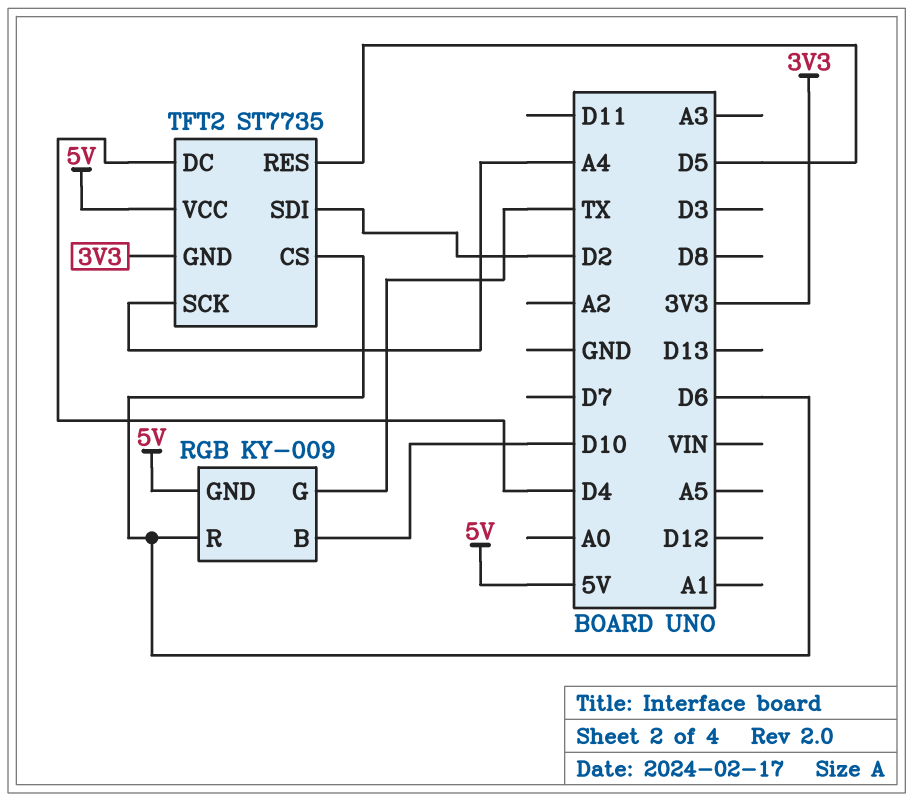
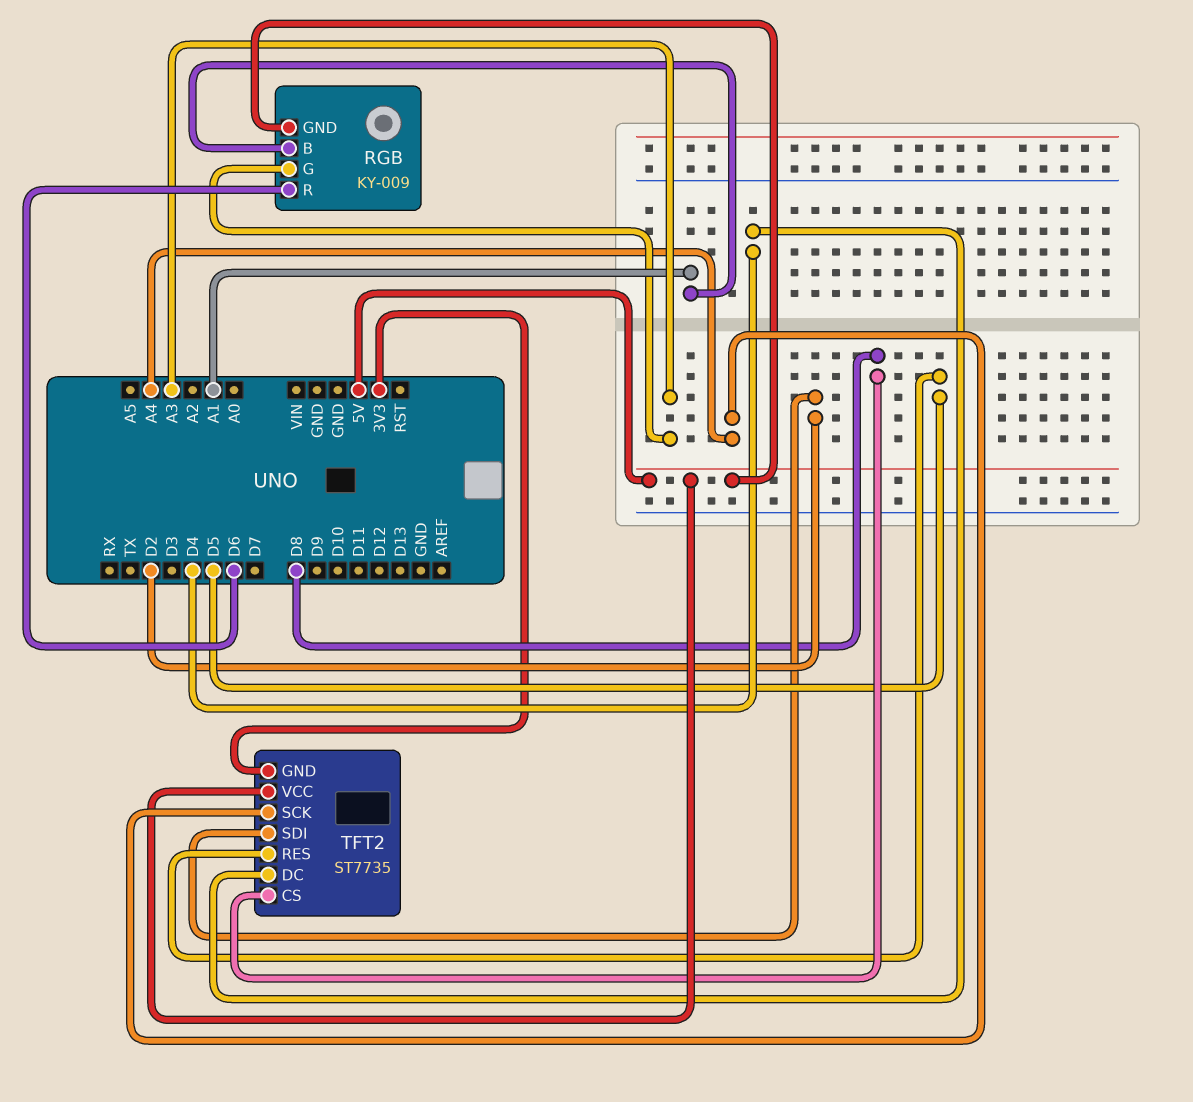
RGB pin B: D10 -> A1
RGB pin G: TX -> A3
TFT2 pin CS: D6 -> D8

